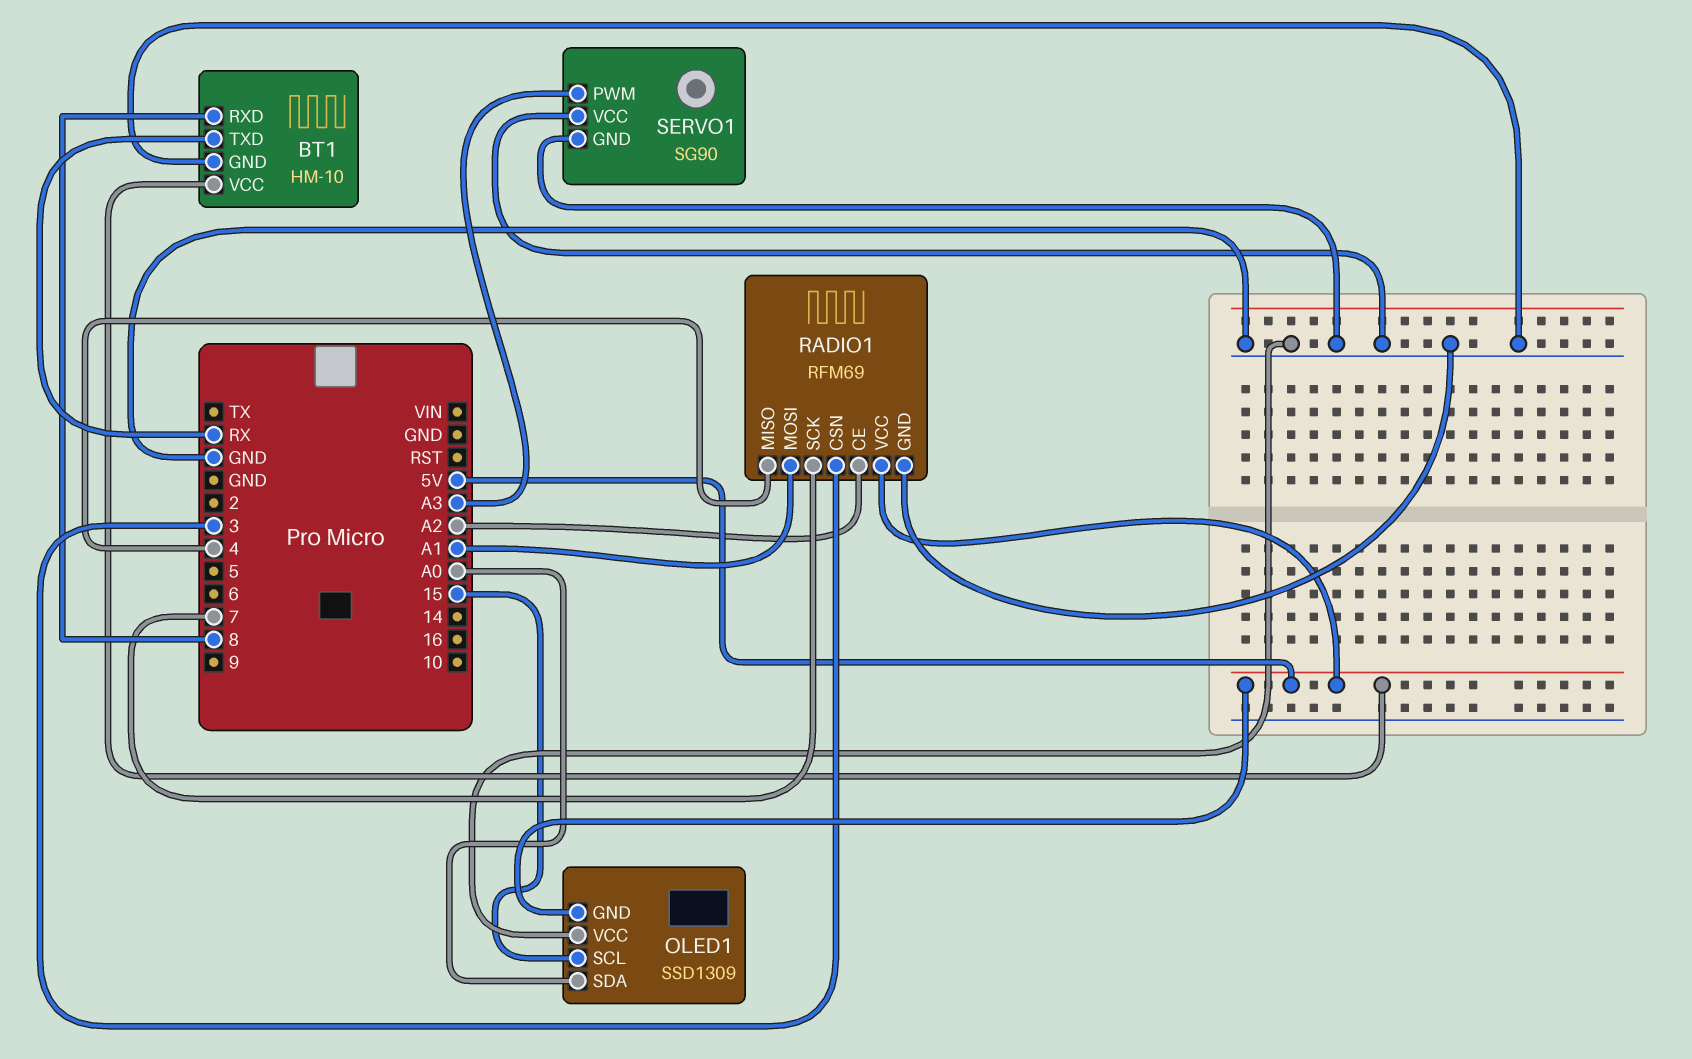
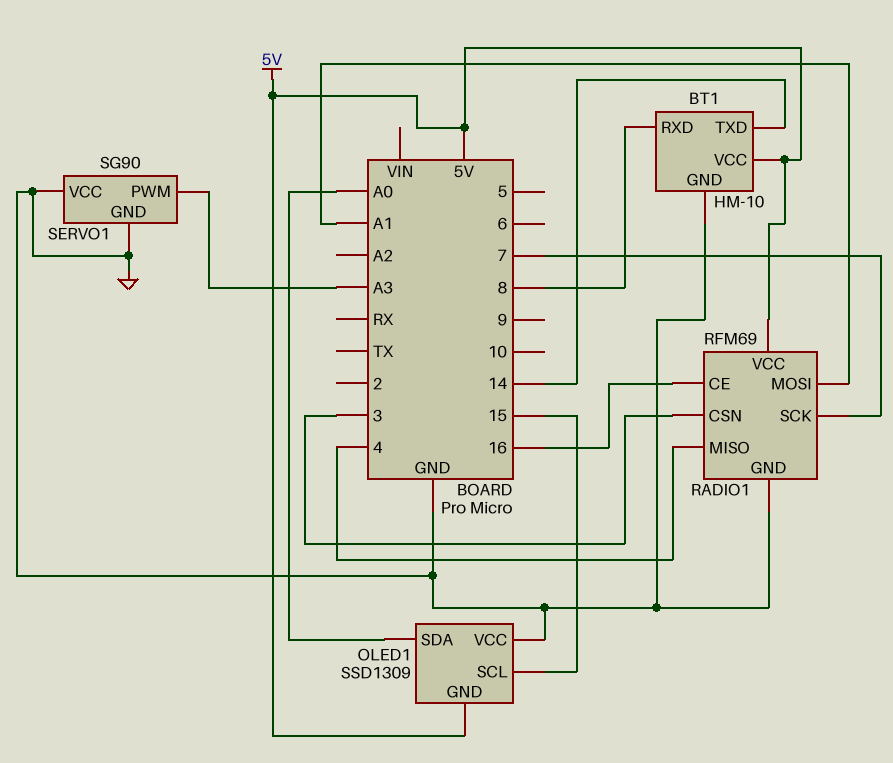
BT1 pin TXD: RX -> 14
RADIO1 pin CE: A2 -> 16

